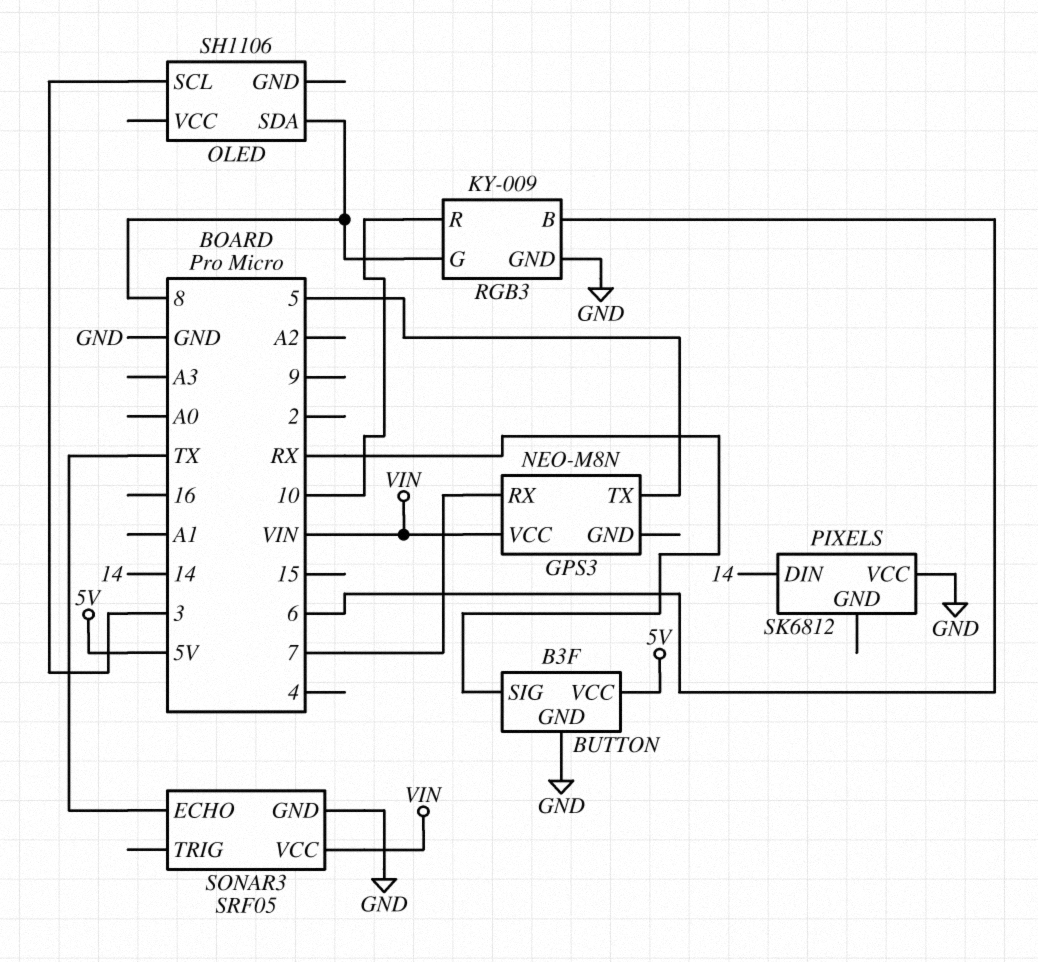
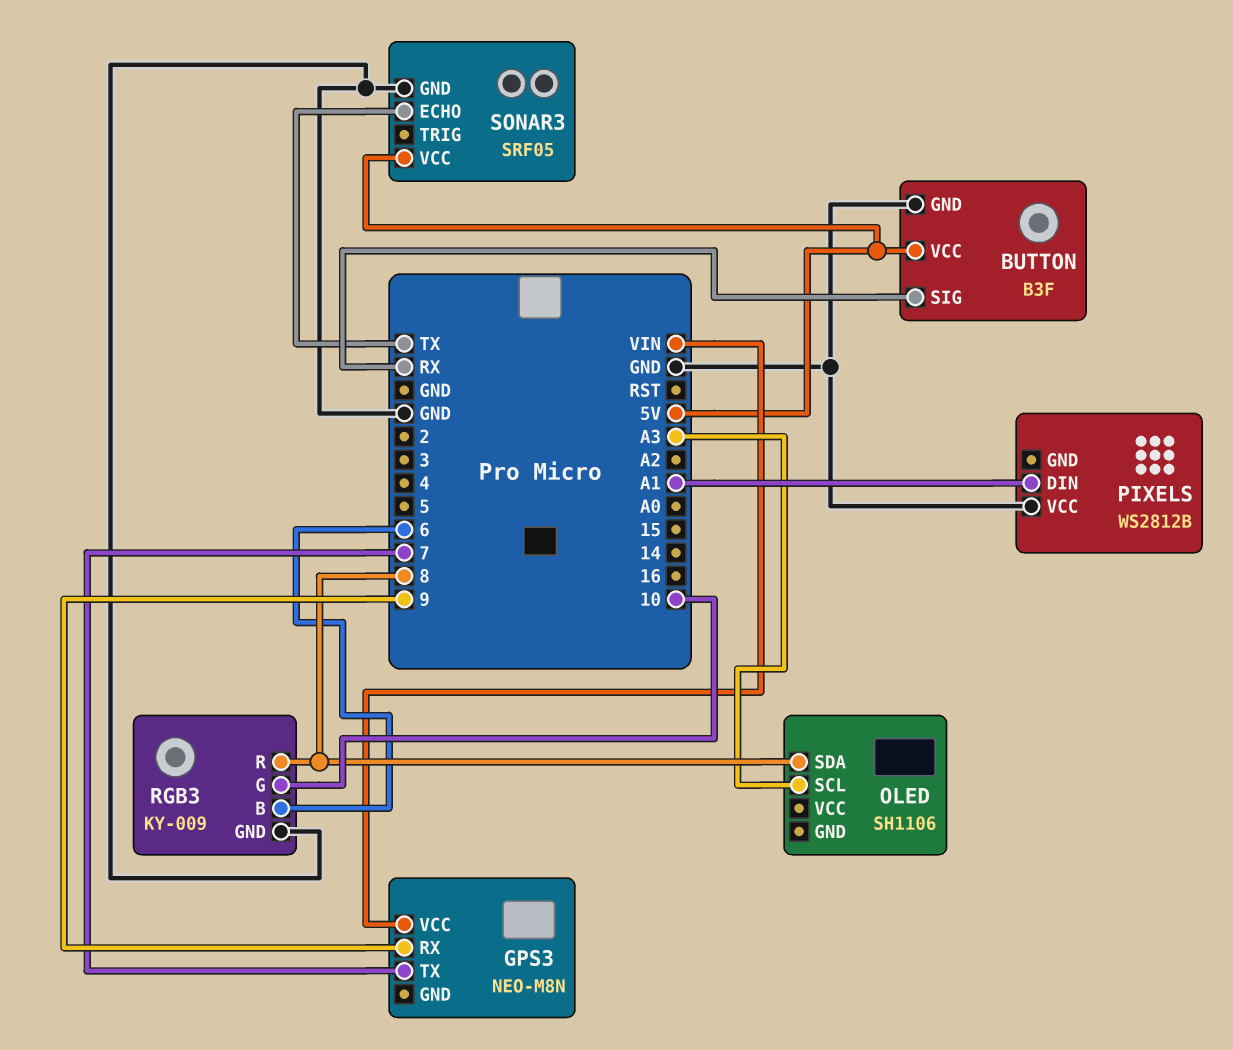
GPS3 pin RX: 7 -> 9
GPS3 pin TX: 5 -> 7
OLED pin SCL: 3 -> A3
PIXELS: SK6812 -> WS2812B
PIXELS pin DIN: 14 -> A1
RGB3 pin G: 8 -> 10
RGB3 pin R: 10 -> 8
SONAR3 pin VCC: VIN -> 5V

